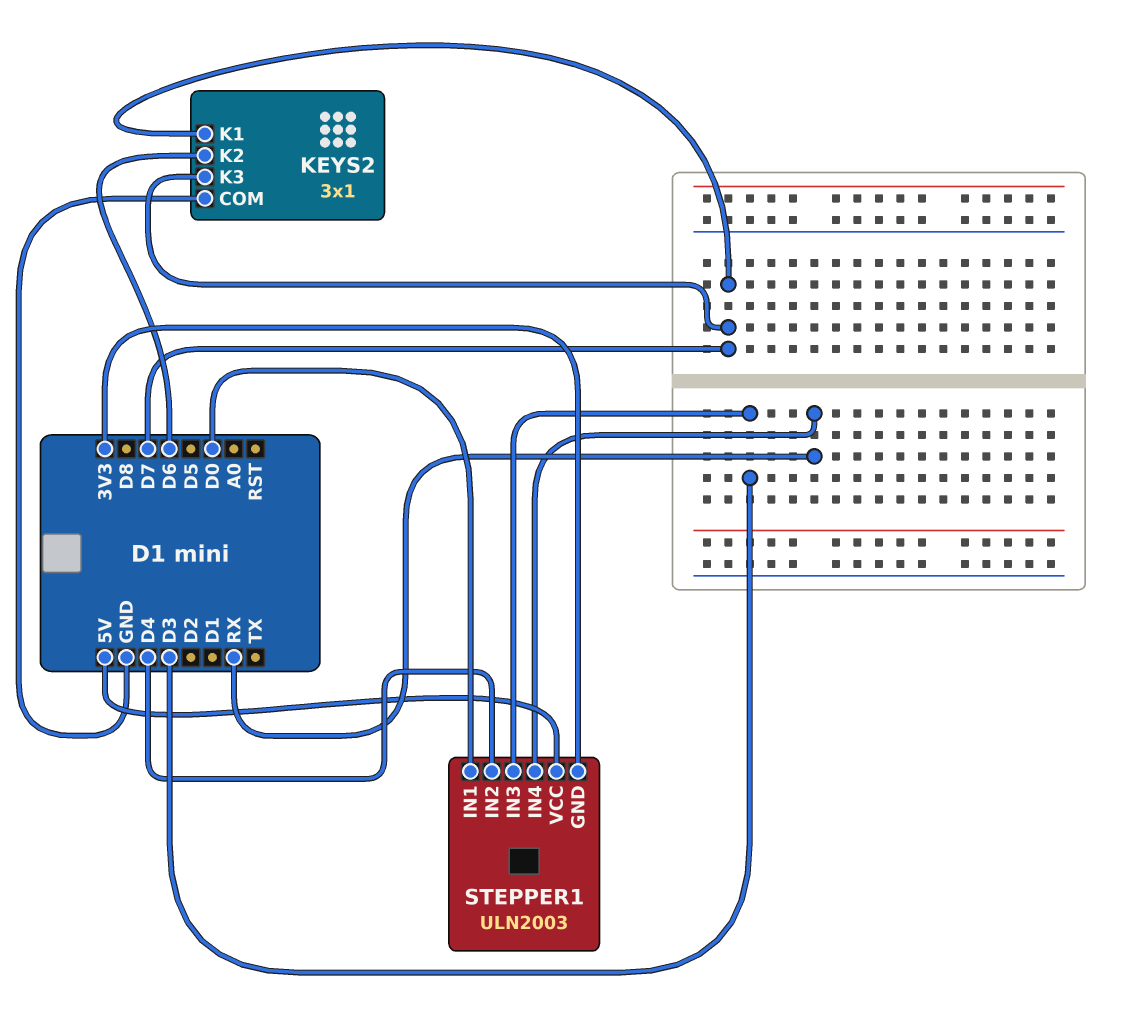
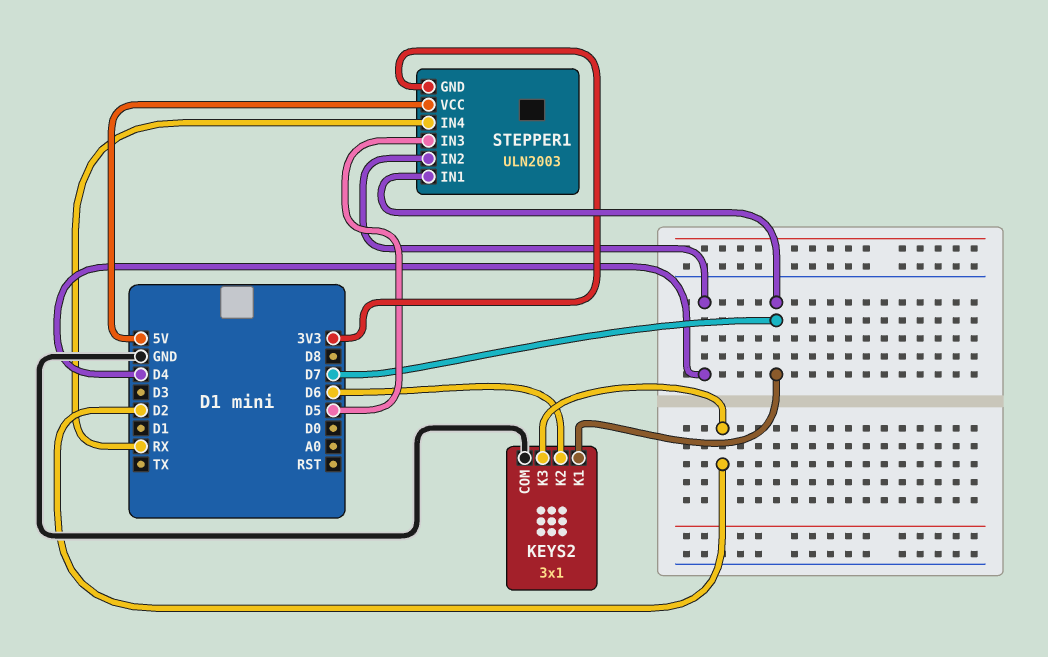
KEYS2 pin K3: D7 -> D2
STEPPER1 pin IN1: D0 -> D7
STEPPER1 pin IN3: D3 -> D5

